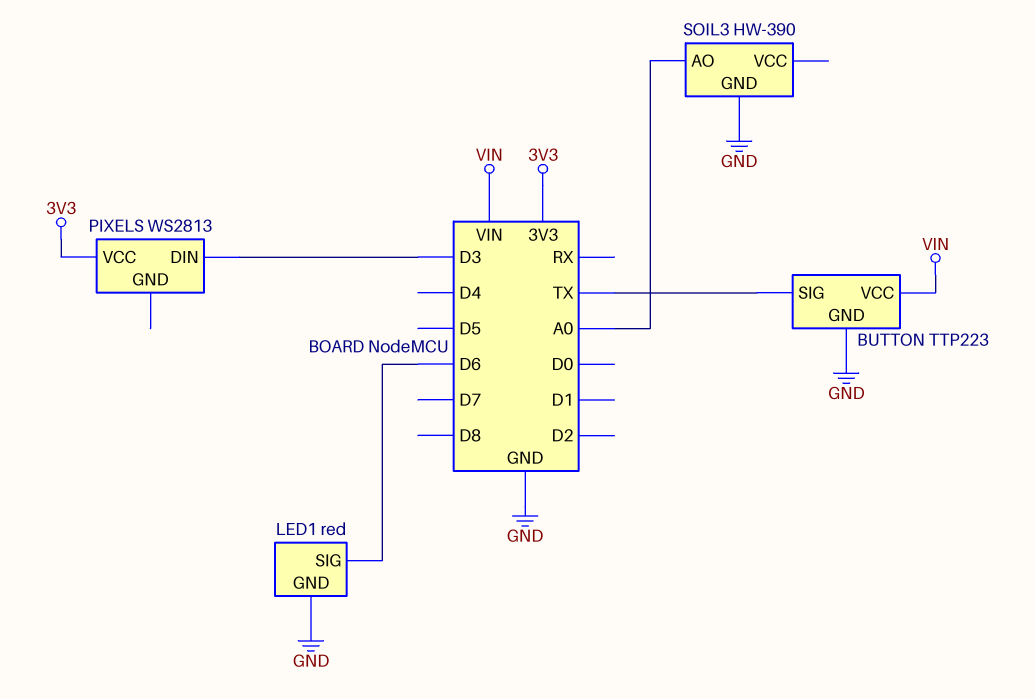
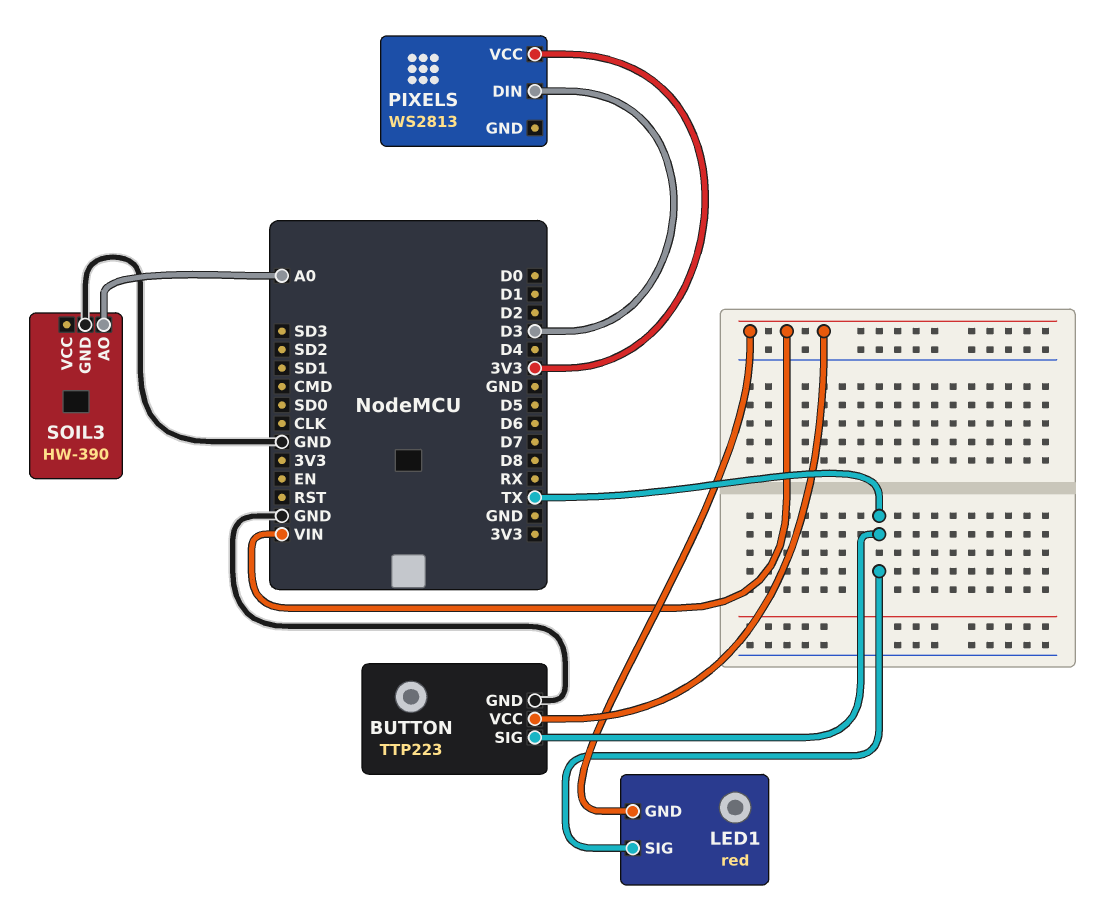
LED1 pin GND: GND -> VIN
LED1 pin SIG: D6 -> TX

